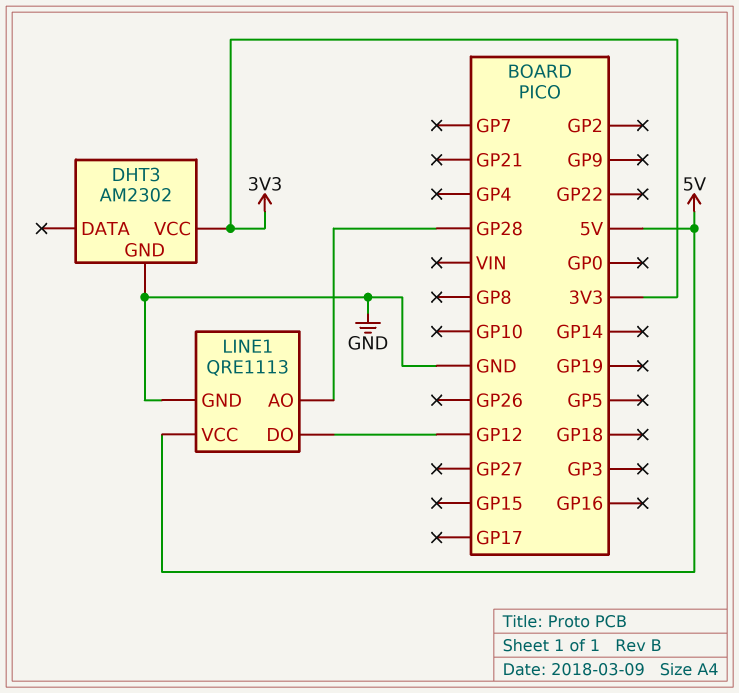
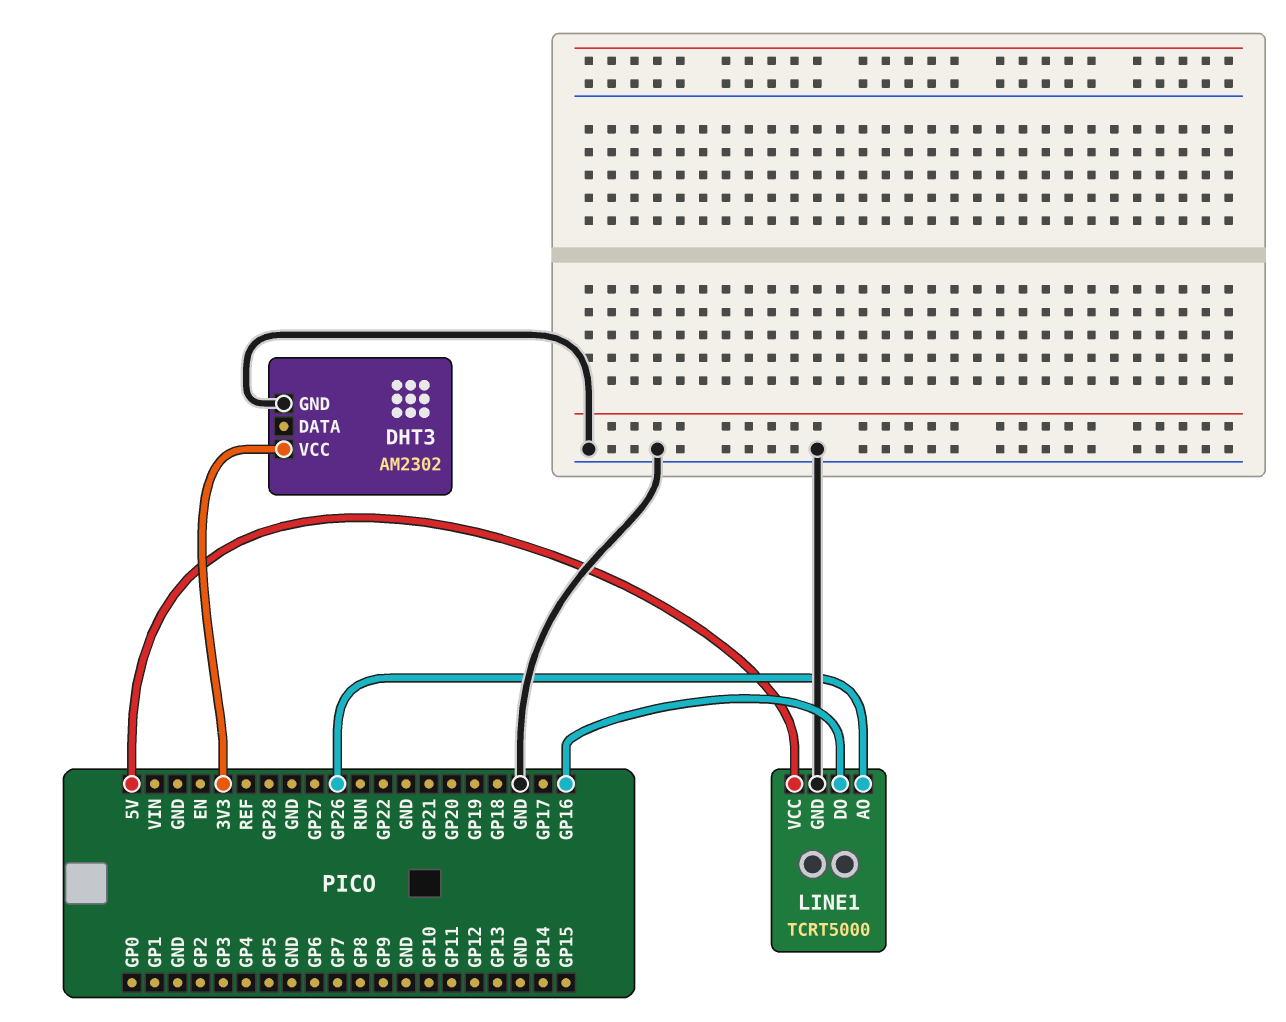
LINE1: QRE1113 -> TCRT5000
LINE1 pin AO: GP28 -> GP26
LINE1 pin DO: GP12 -> GP16

